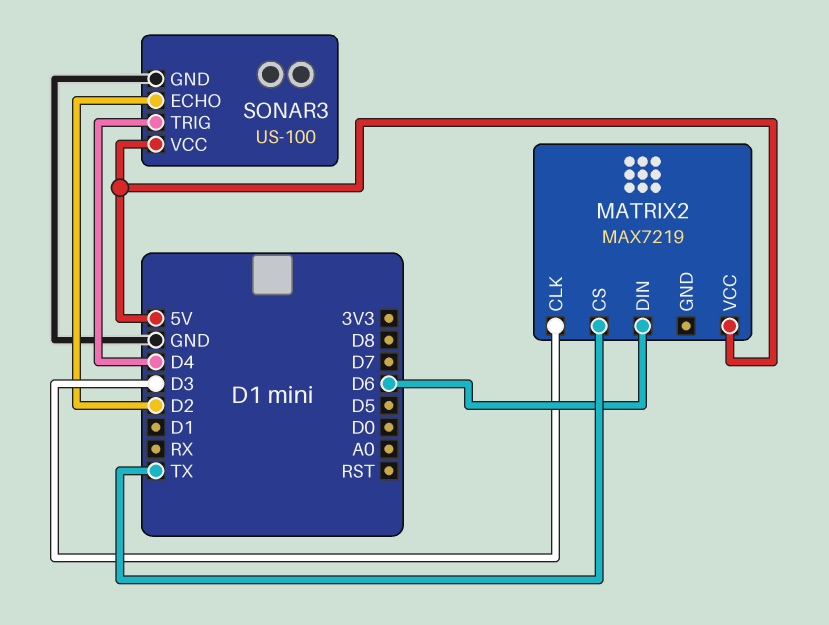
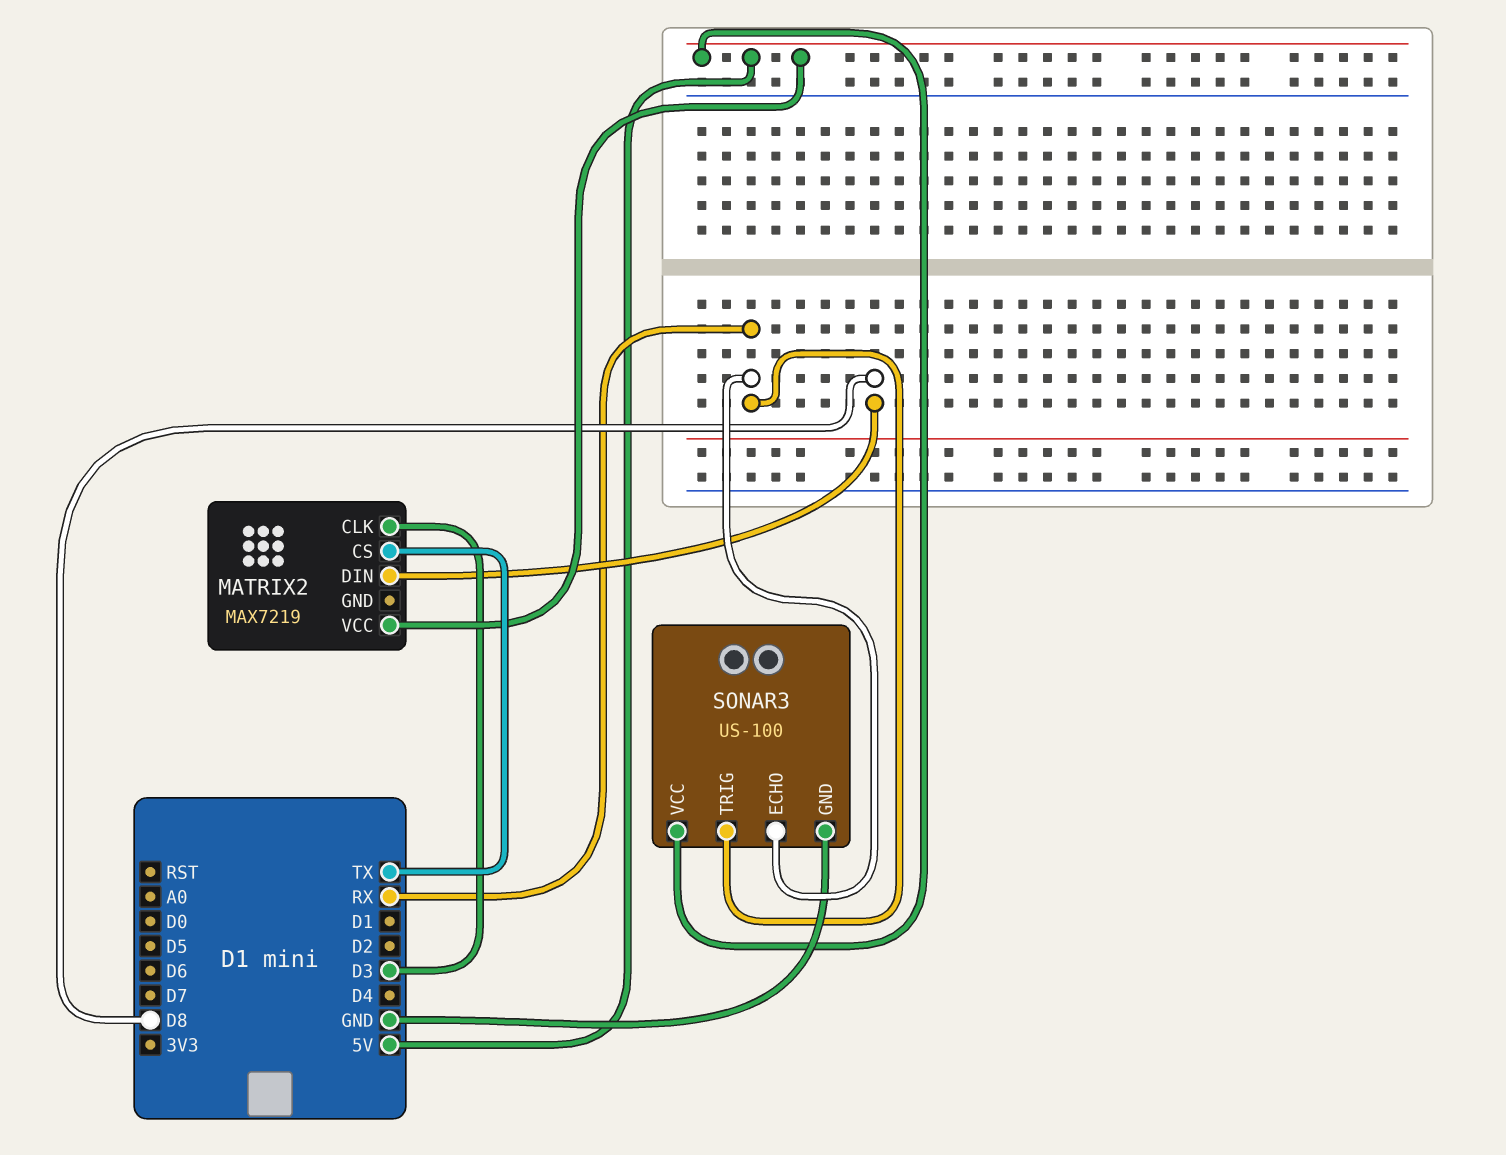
MATRIX2 pin DIN: D6 -> D8
SONAR3 pin ECHO: D2 -> RX
SONAR3 pin TRIG: D4 -> RX

